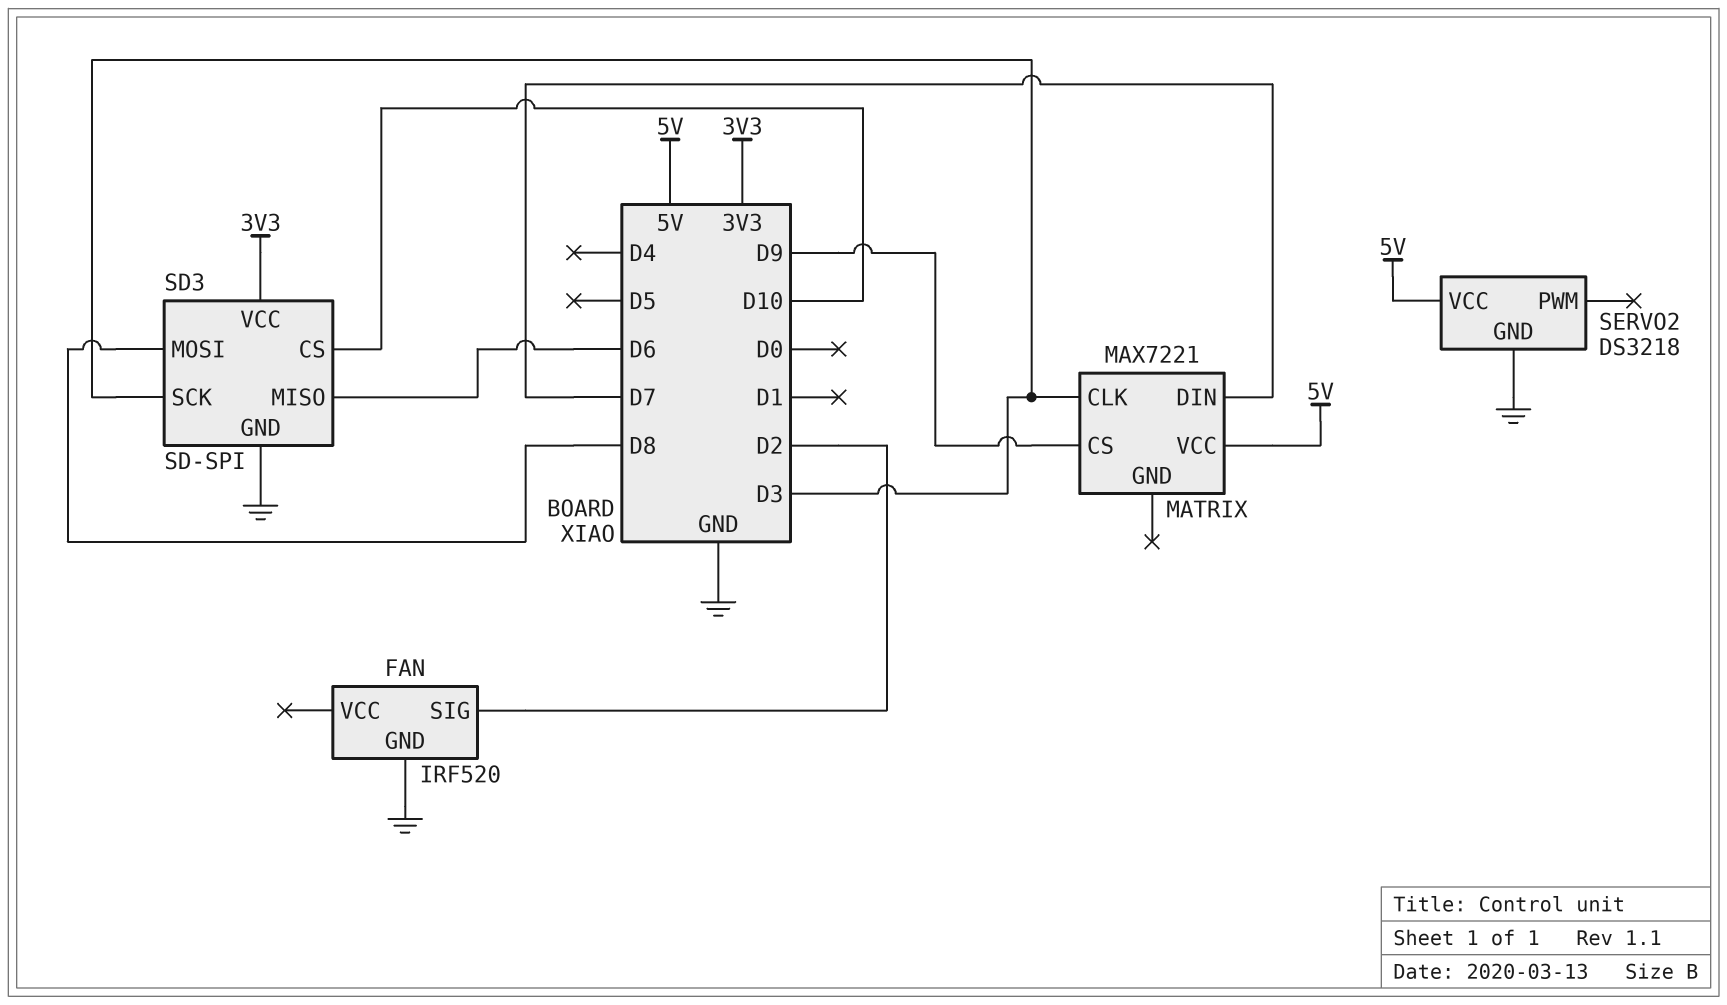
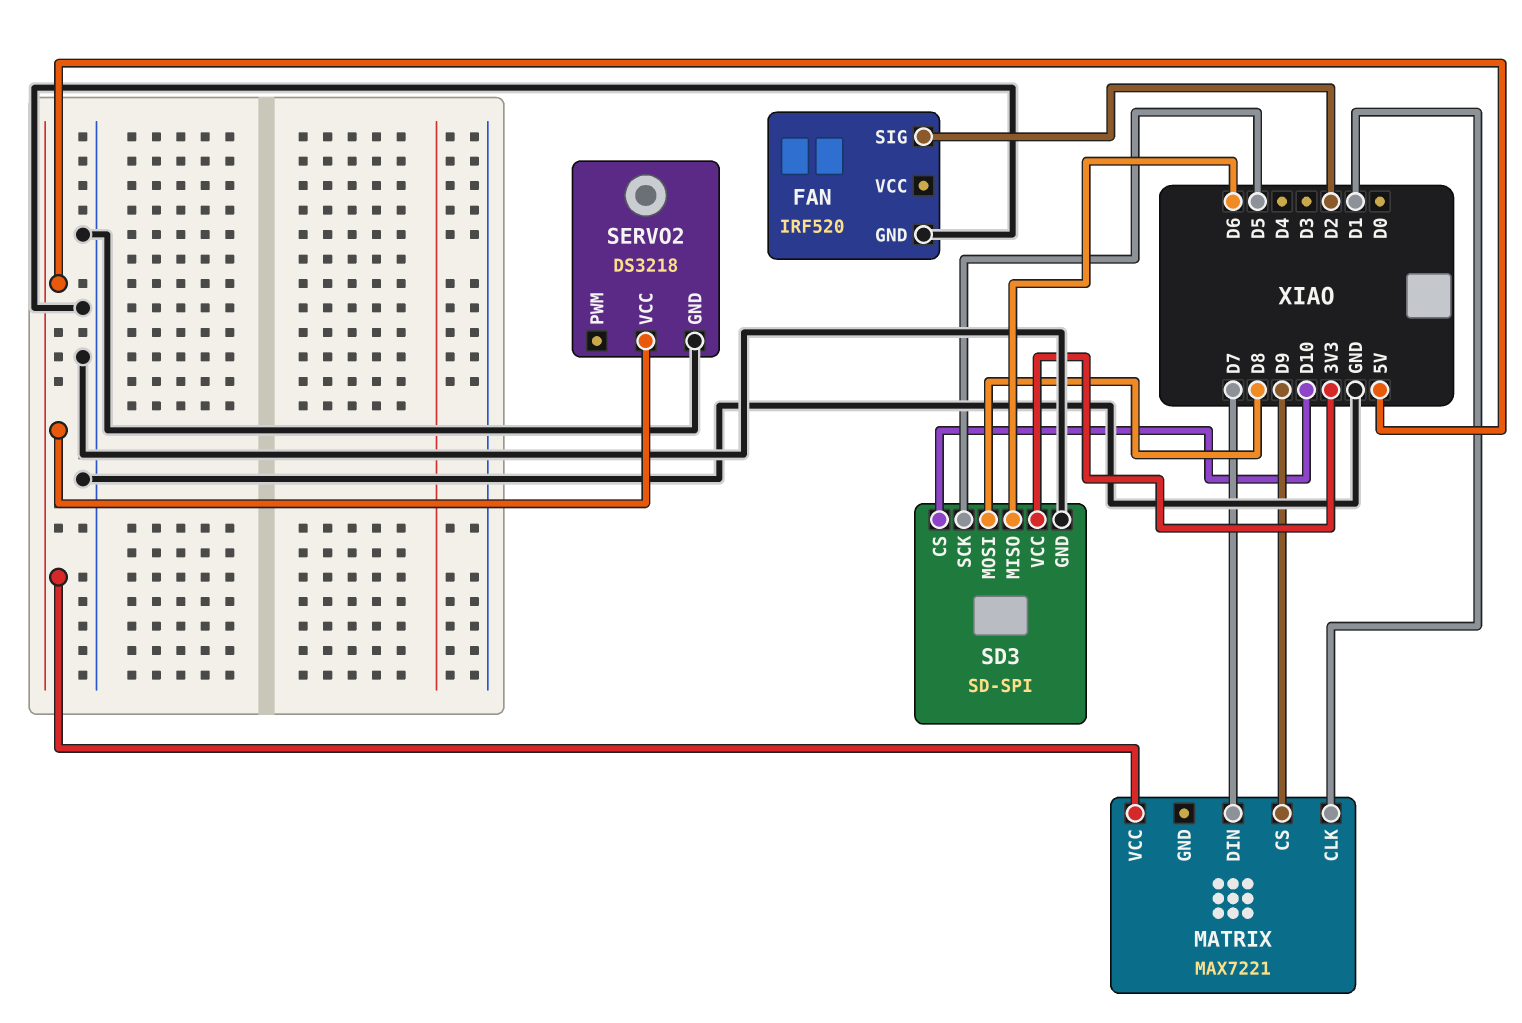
MATRIX pin CLK: D3 -> D1
SD3 pin SCK: D3 -> D5

